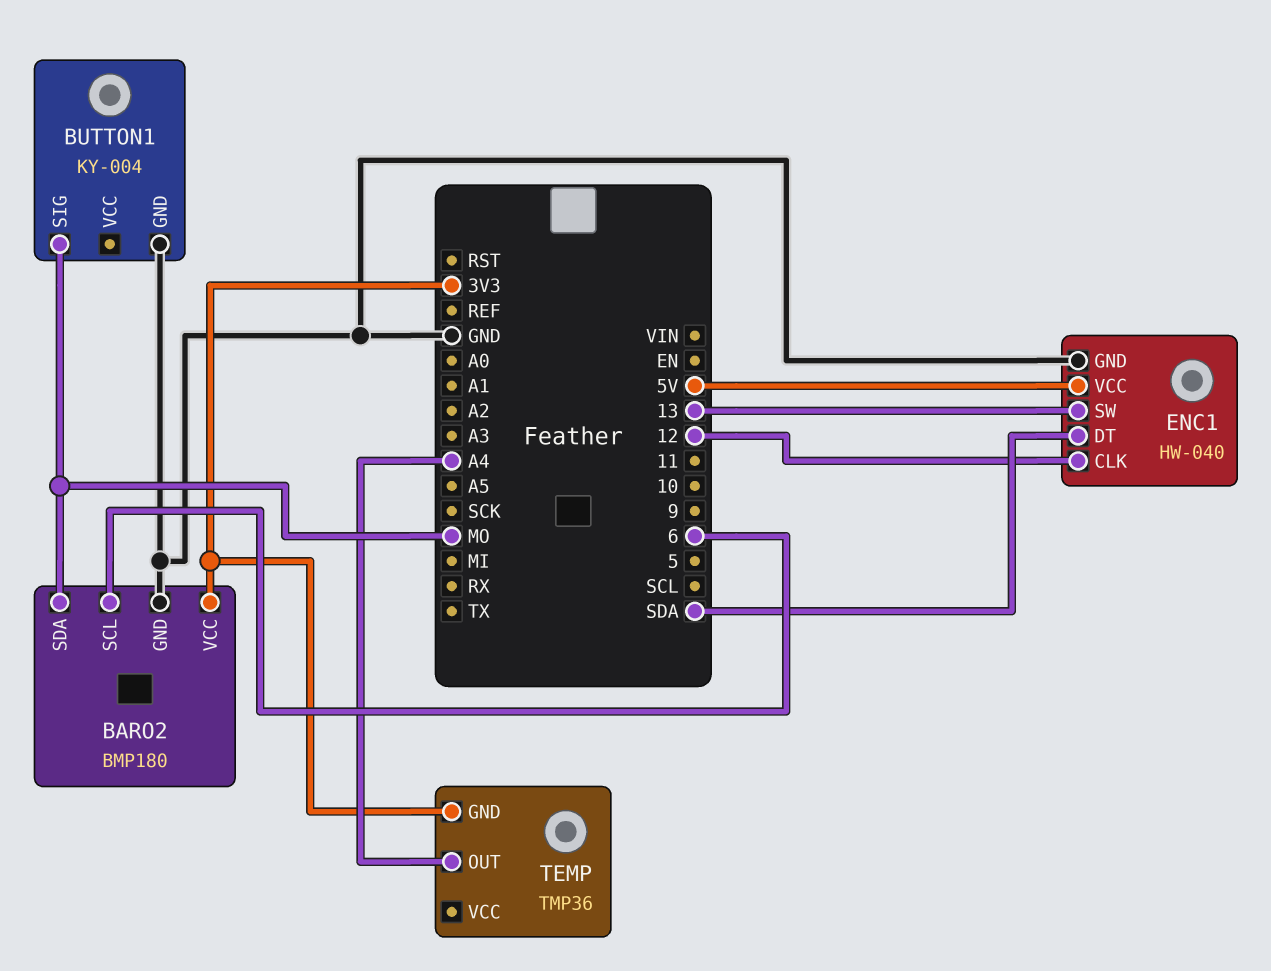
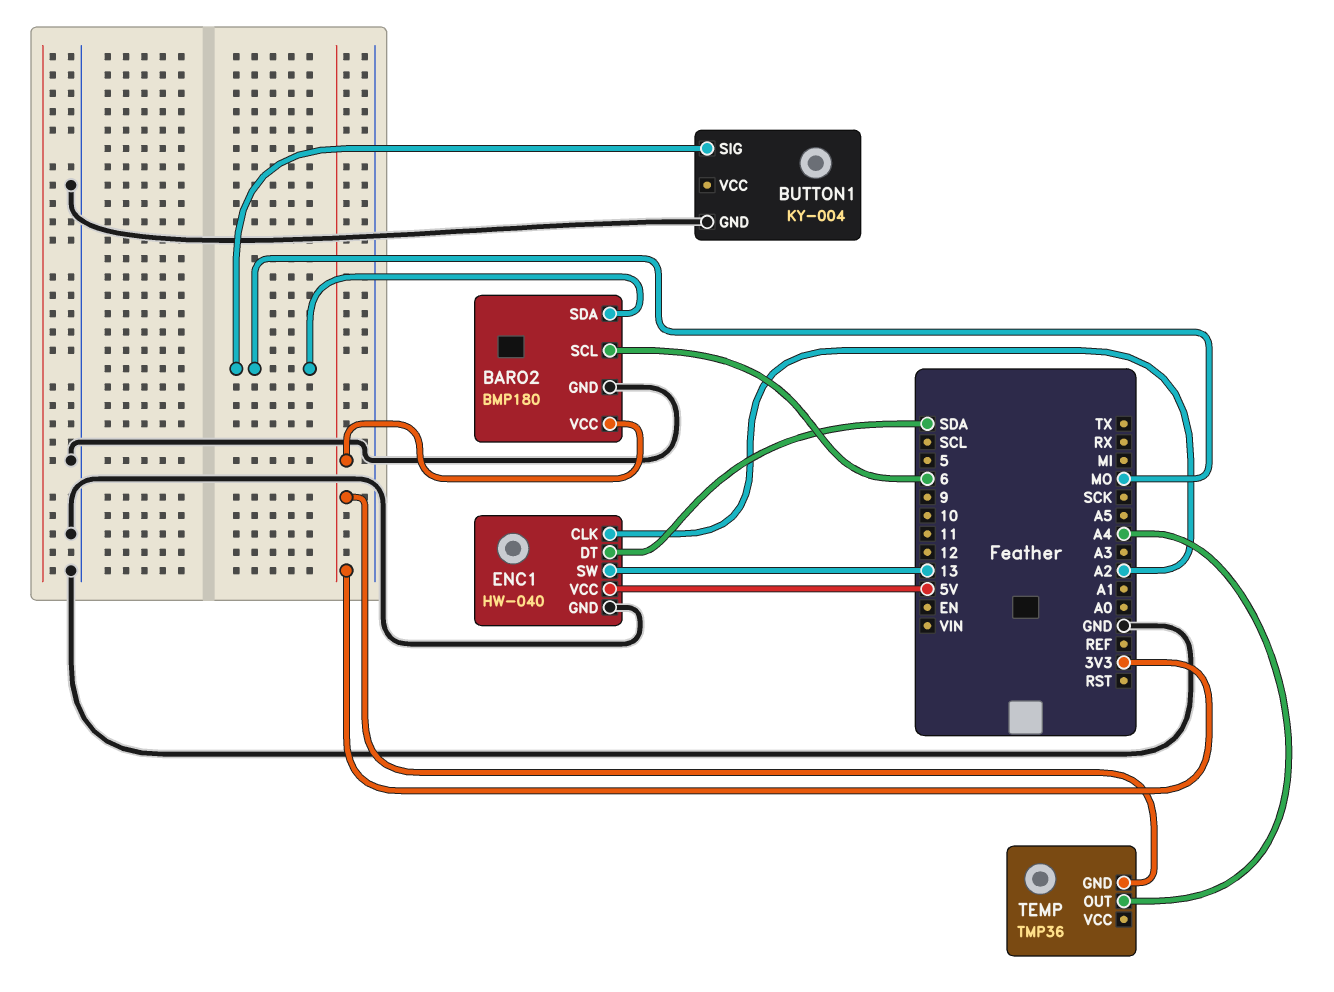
ENC1 pin CLK: 12 -> A2

